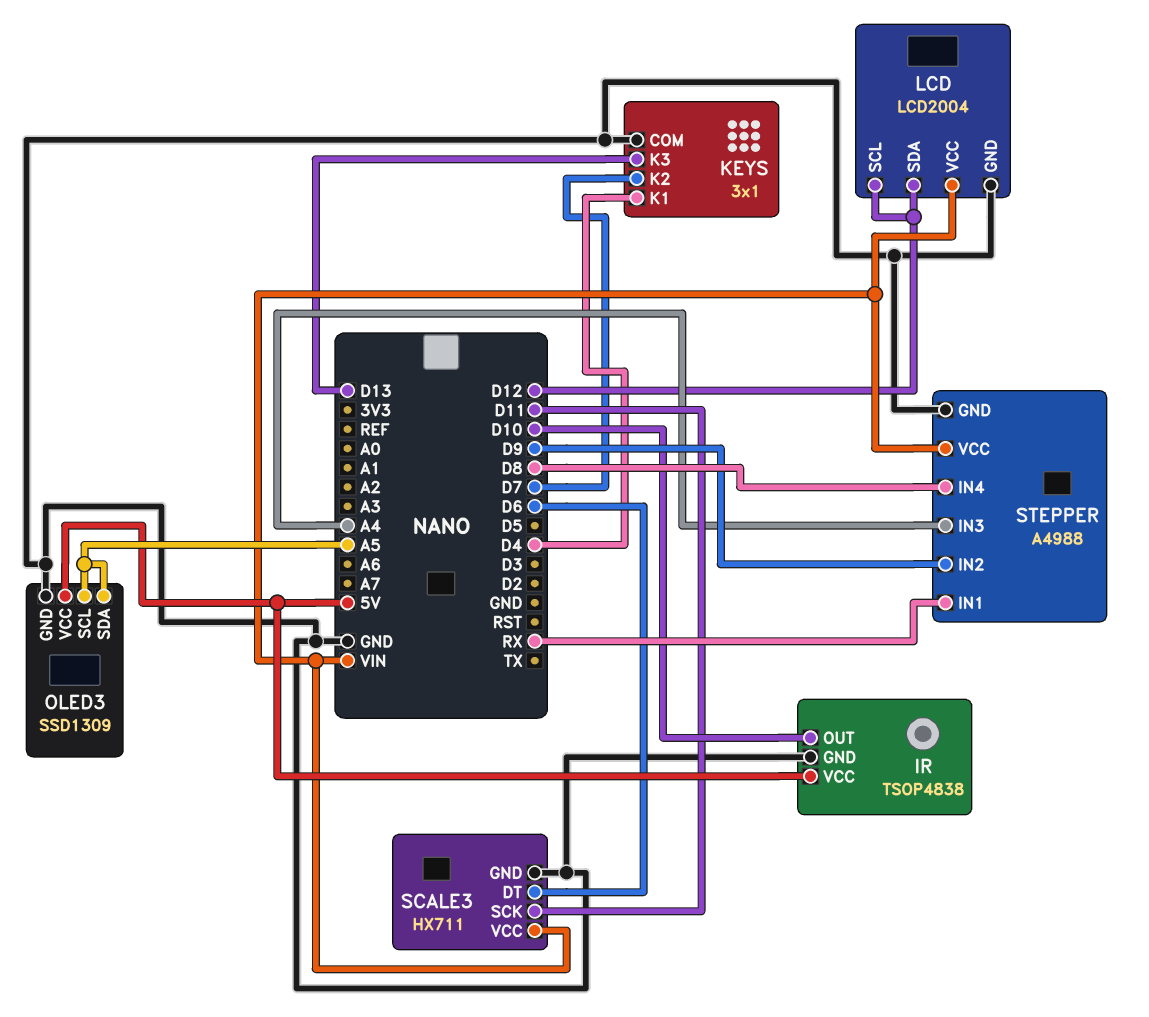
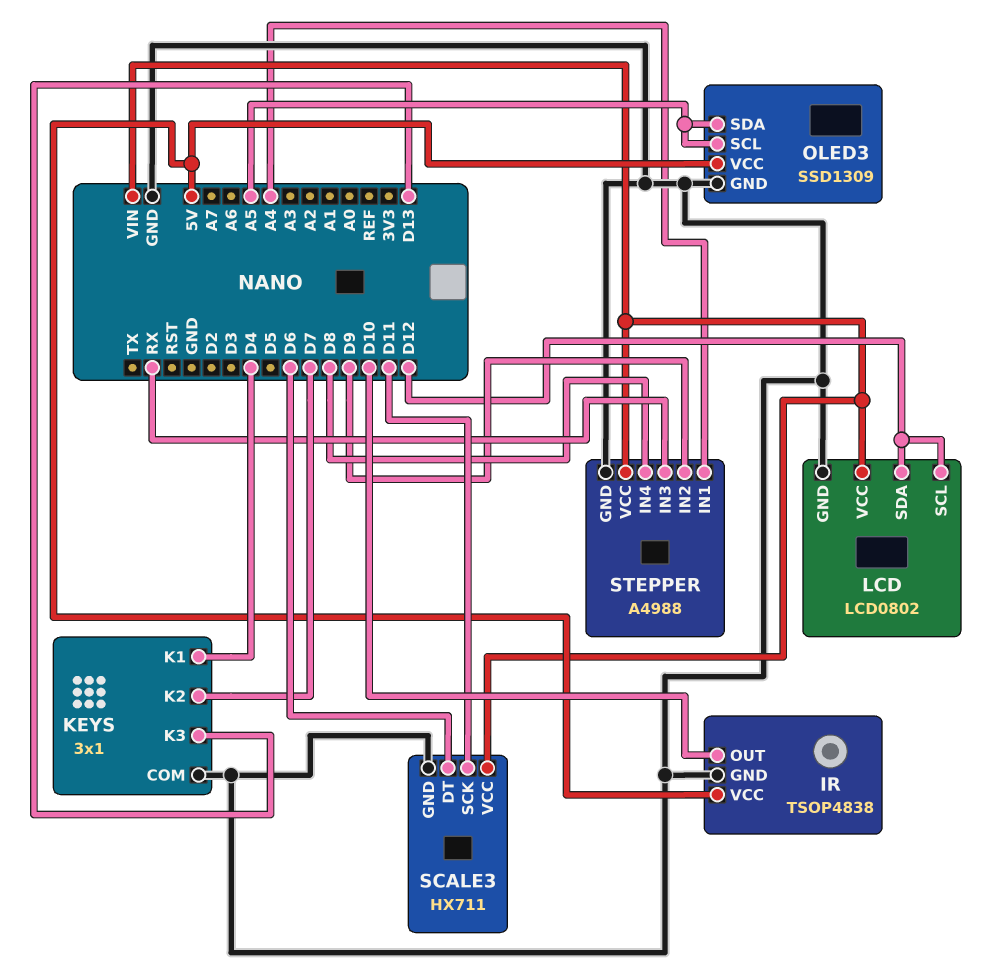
LCD: LCD2004 -> LCD0802
STEPPER pin IN1: RX -> A4
STEPPER pin IN3: A4 -> RX

